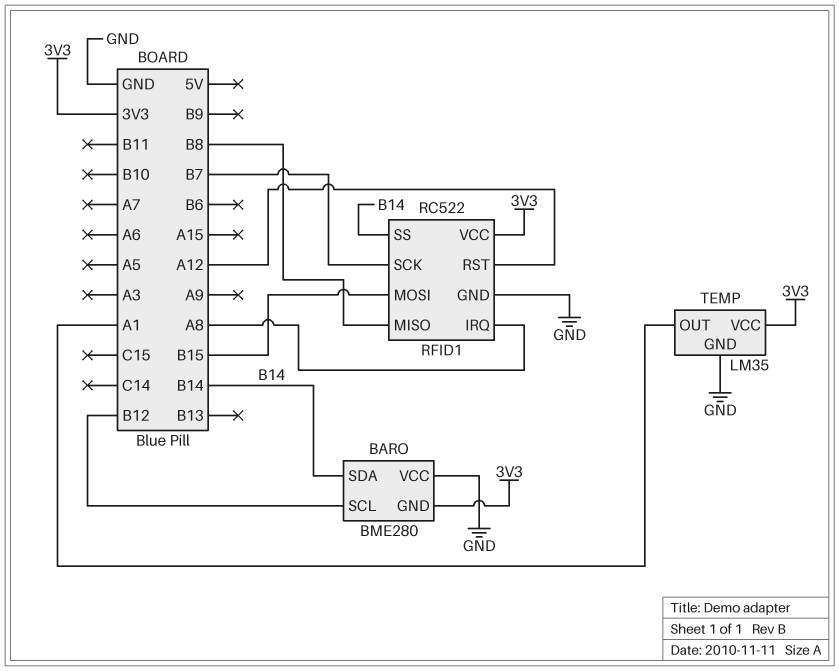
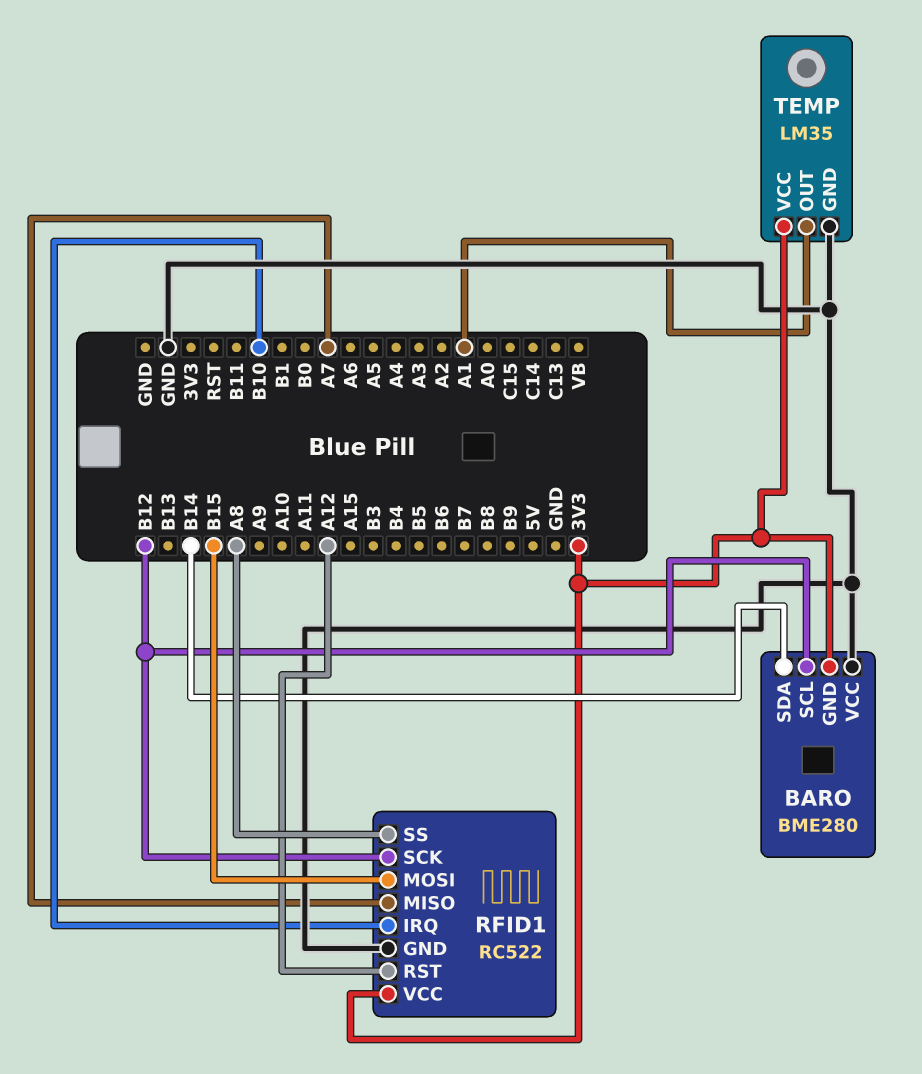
RFID1 pin IRQ: A8 -> B10
RFID1 pin MISO: B8 -> A7
RFID1 pin SCK: B7 -> B12
RFID1 pin SS: B14 -> A8

